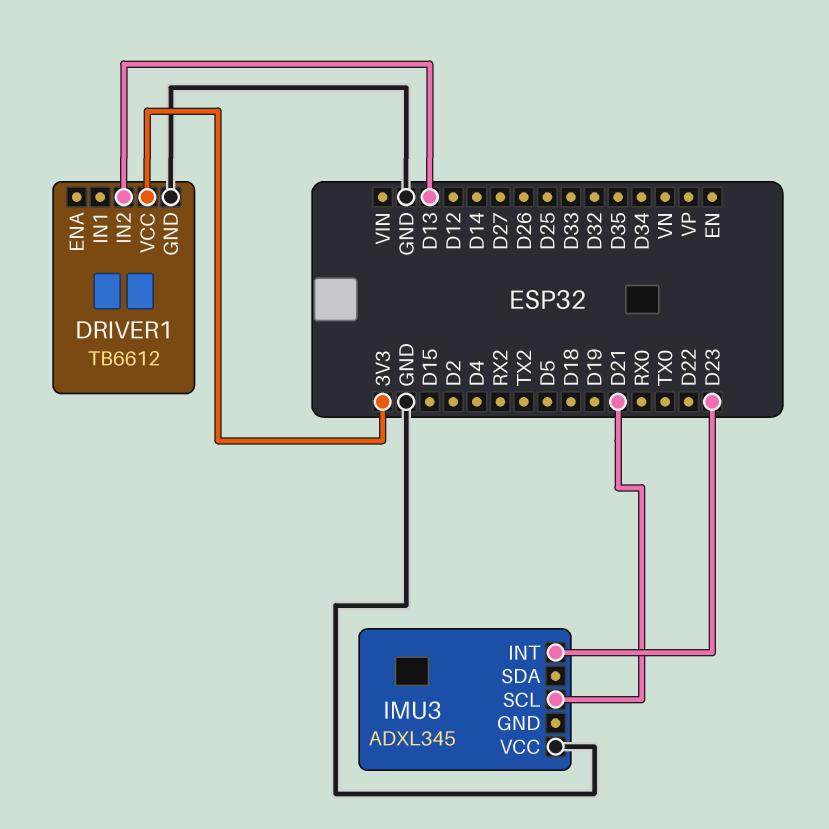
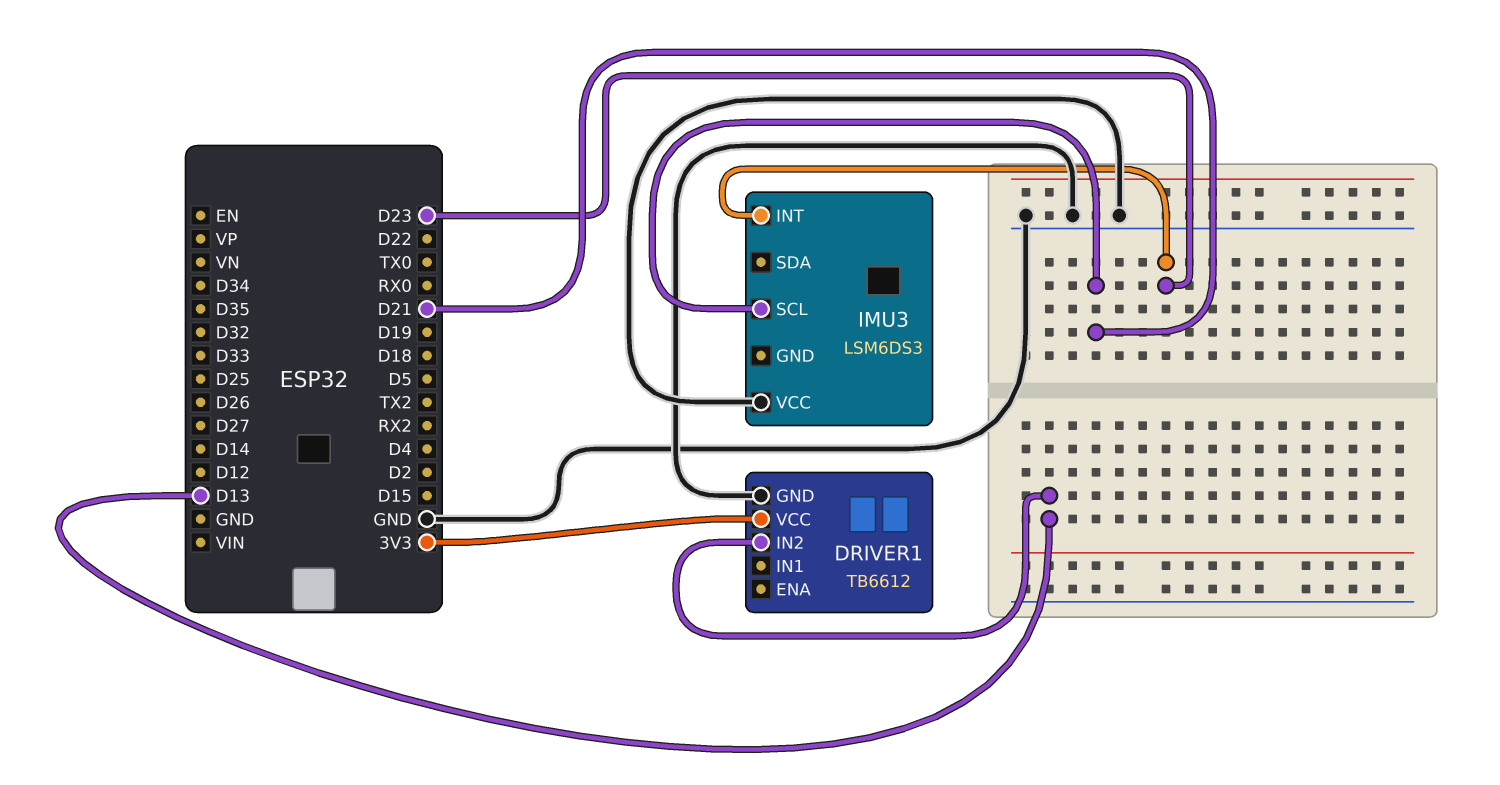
IMU3: ADXL345 -> LSM6DS3

